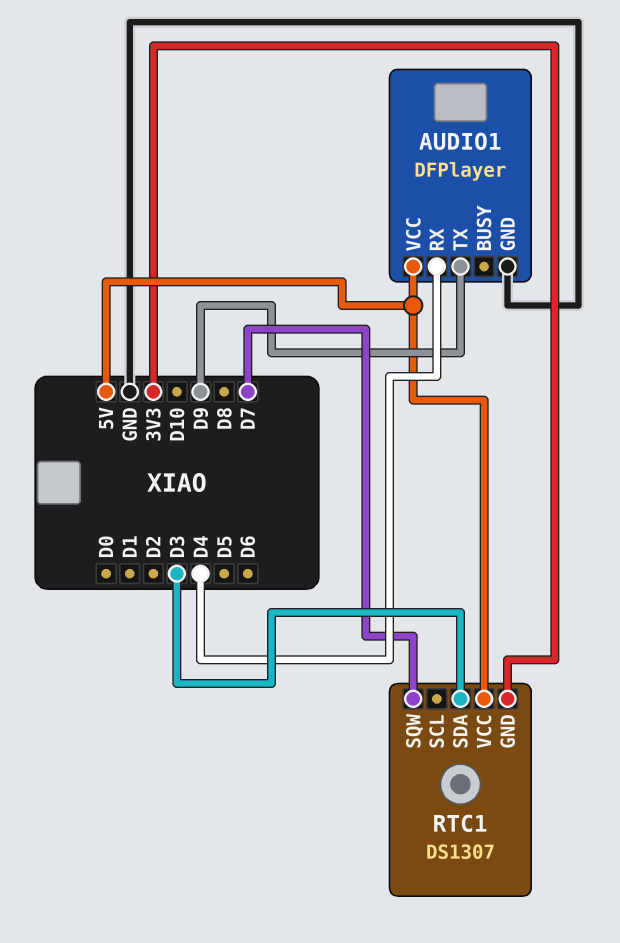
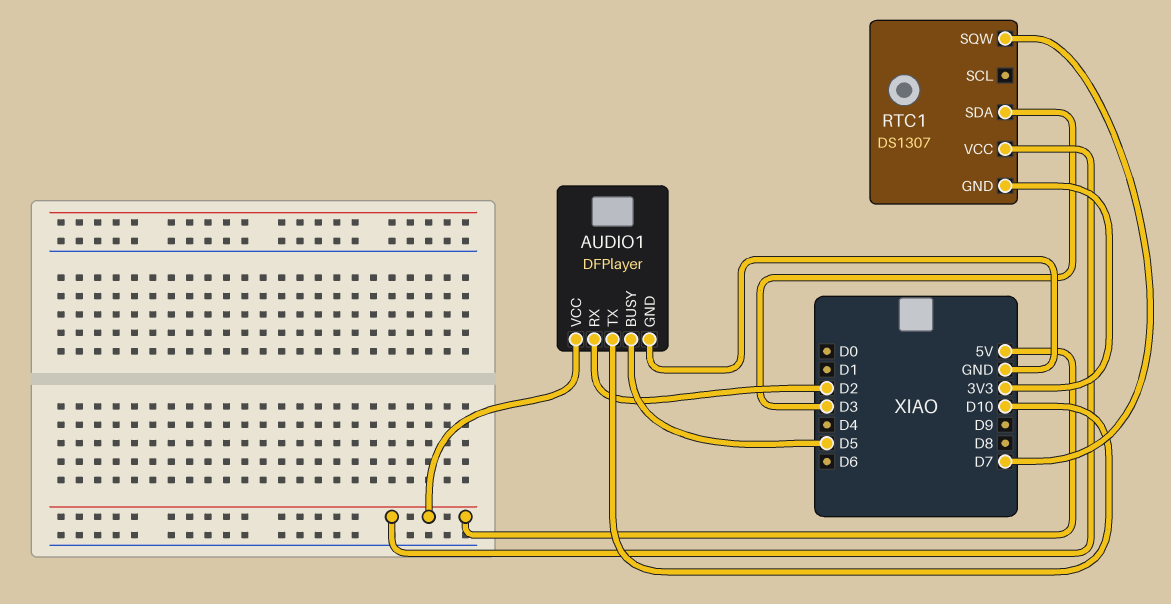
AUDIO1 pin BUSY: none -> D5
AUDIO1 pin RX: D4 -> D2
AUDIO1 pin TX: D9 -> D10

